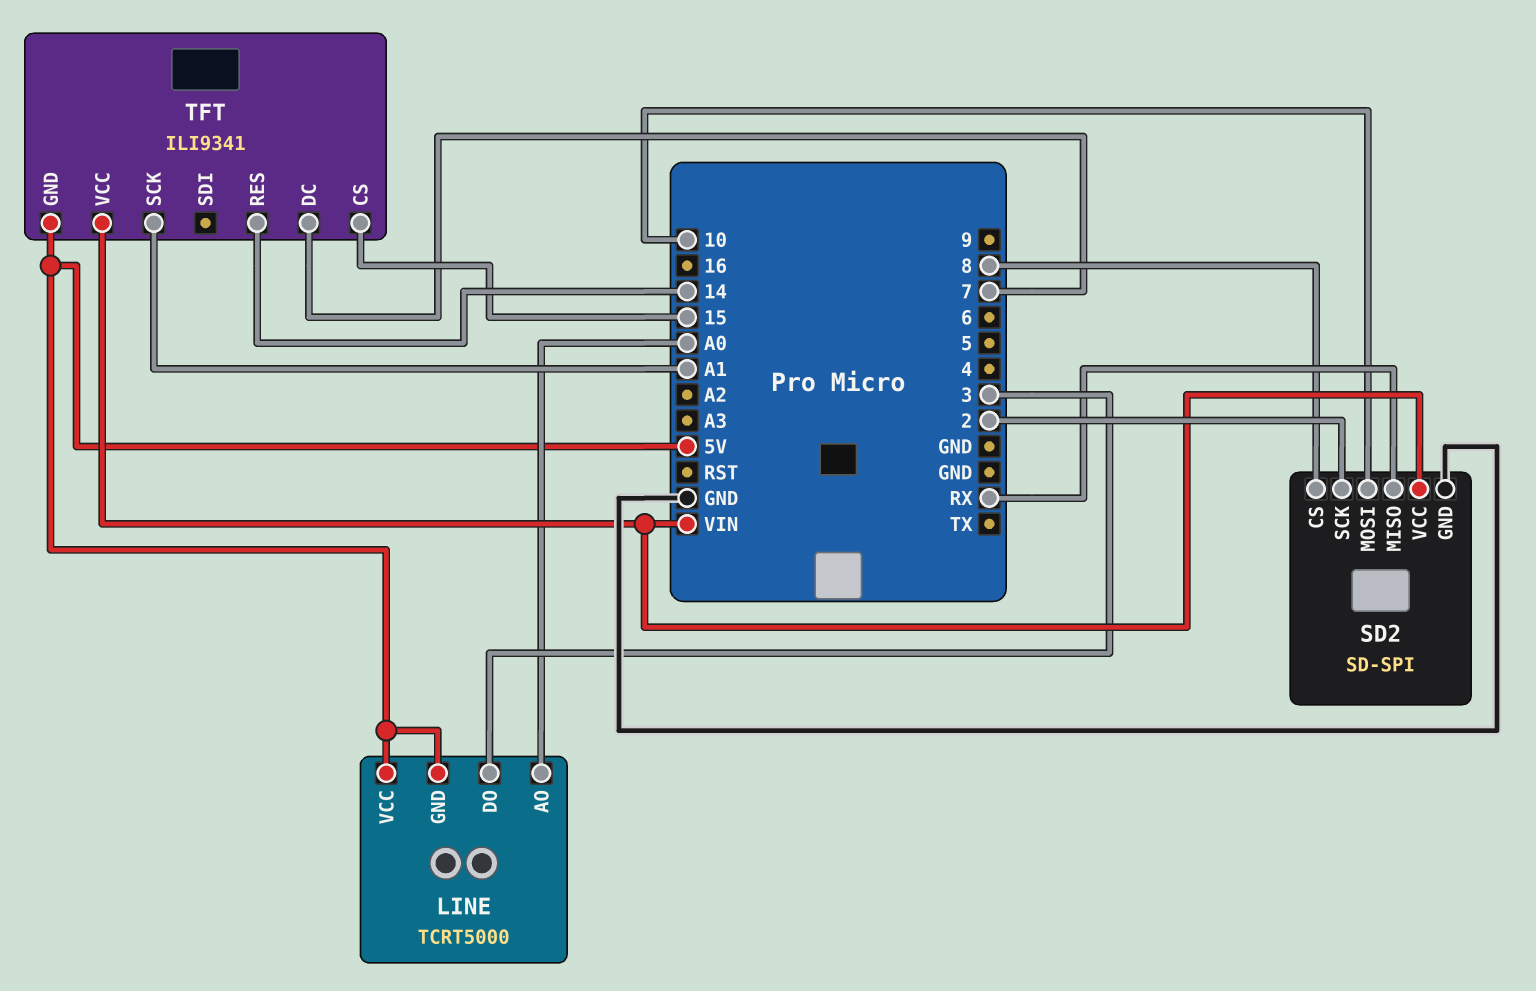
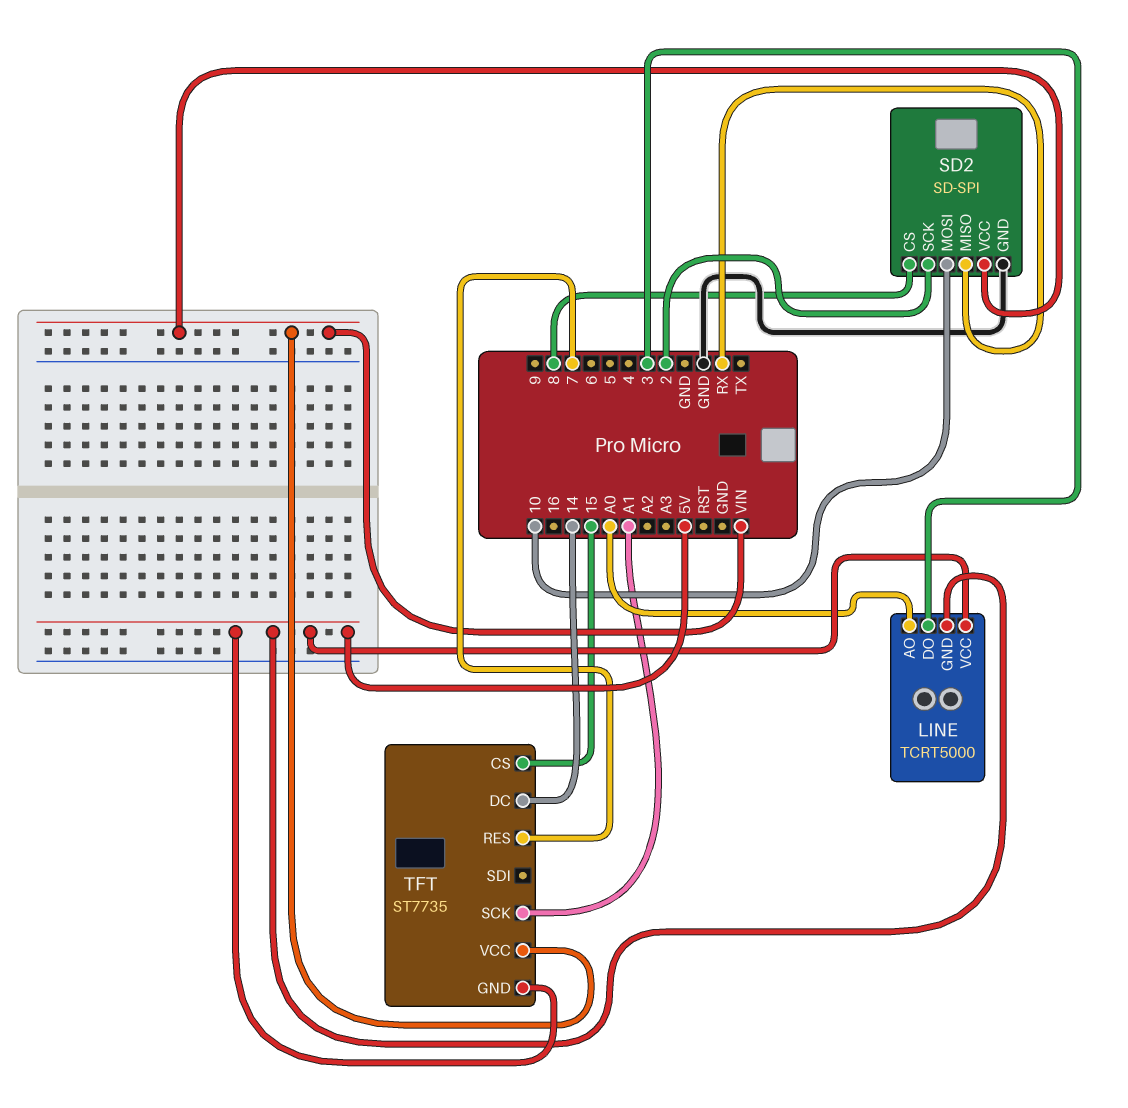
TFT: ILI9341 -> ST7735
TFT pin DC: 7 -> 14
TFT pin RES: 14 -> 7

